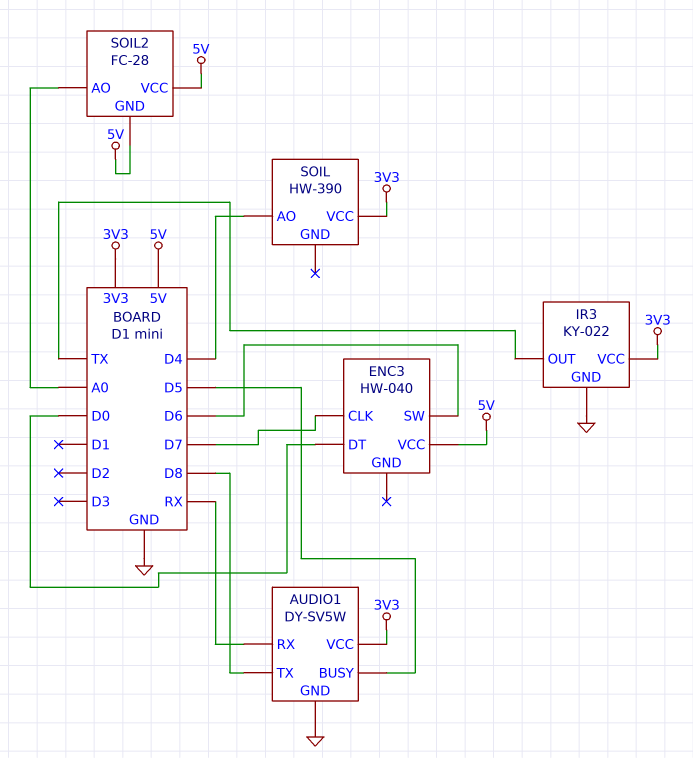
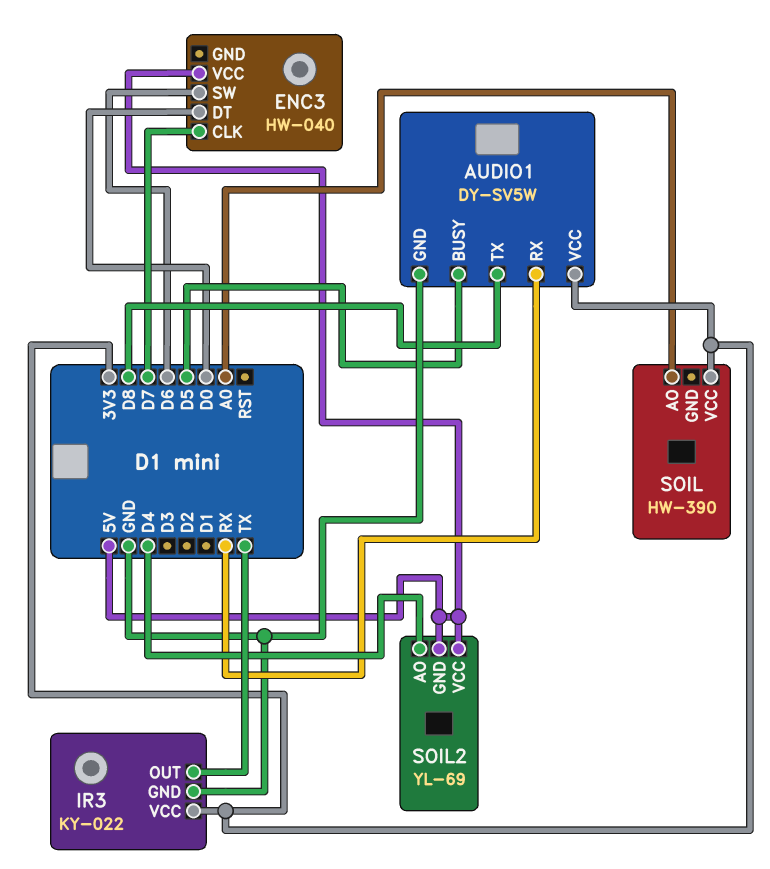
SOIL pin AO: D4 -> A0
SOIL2: FC-28 -> YL-69
SOIL2 pin AO: A0 -> D4

